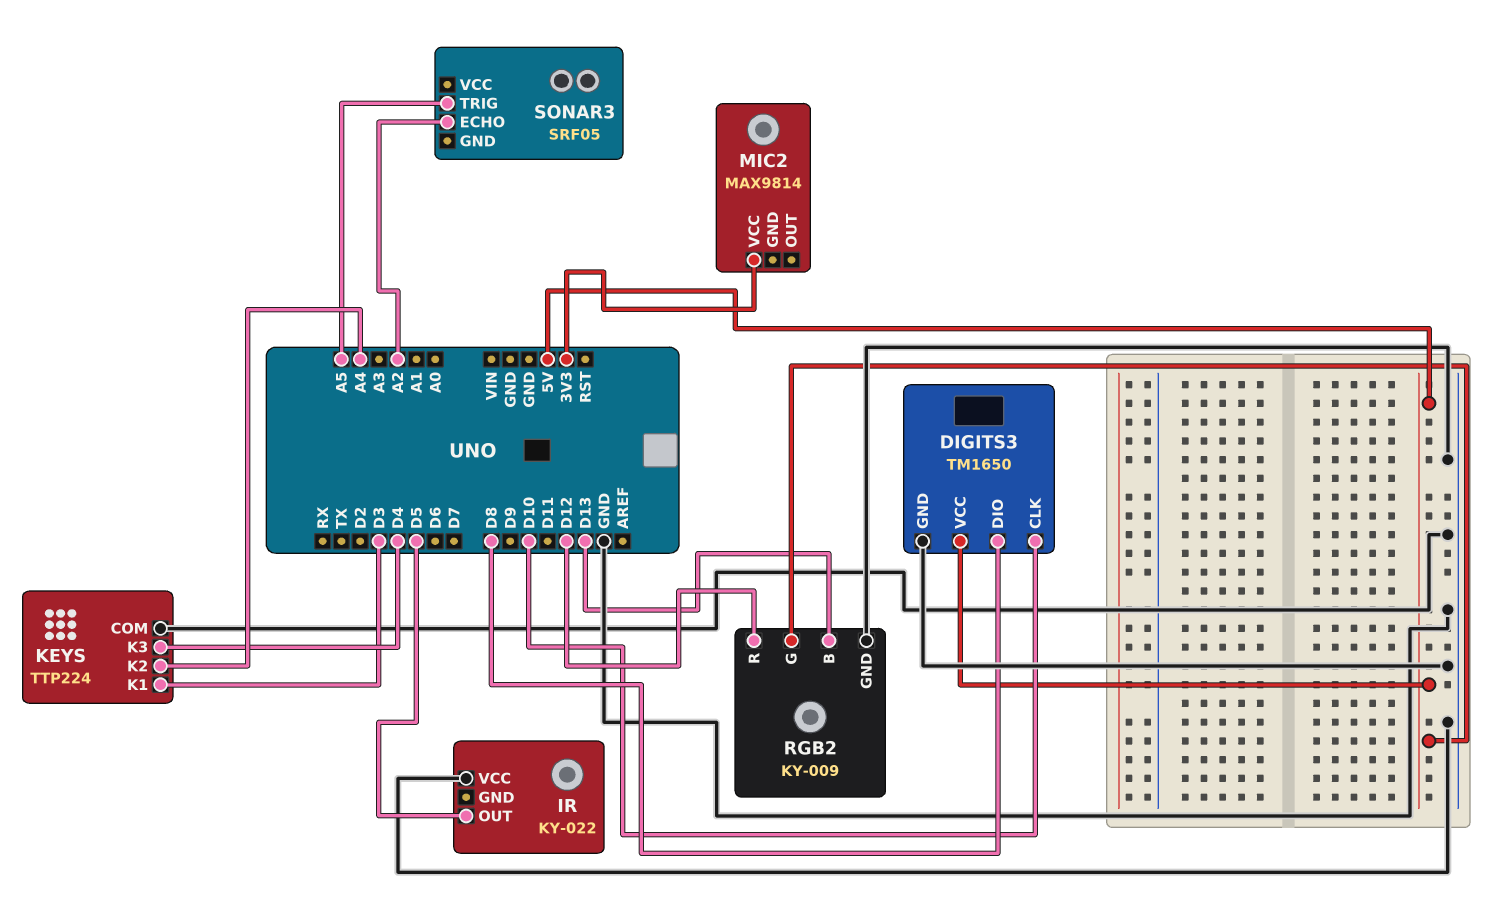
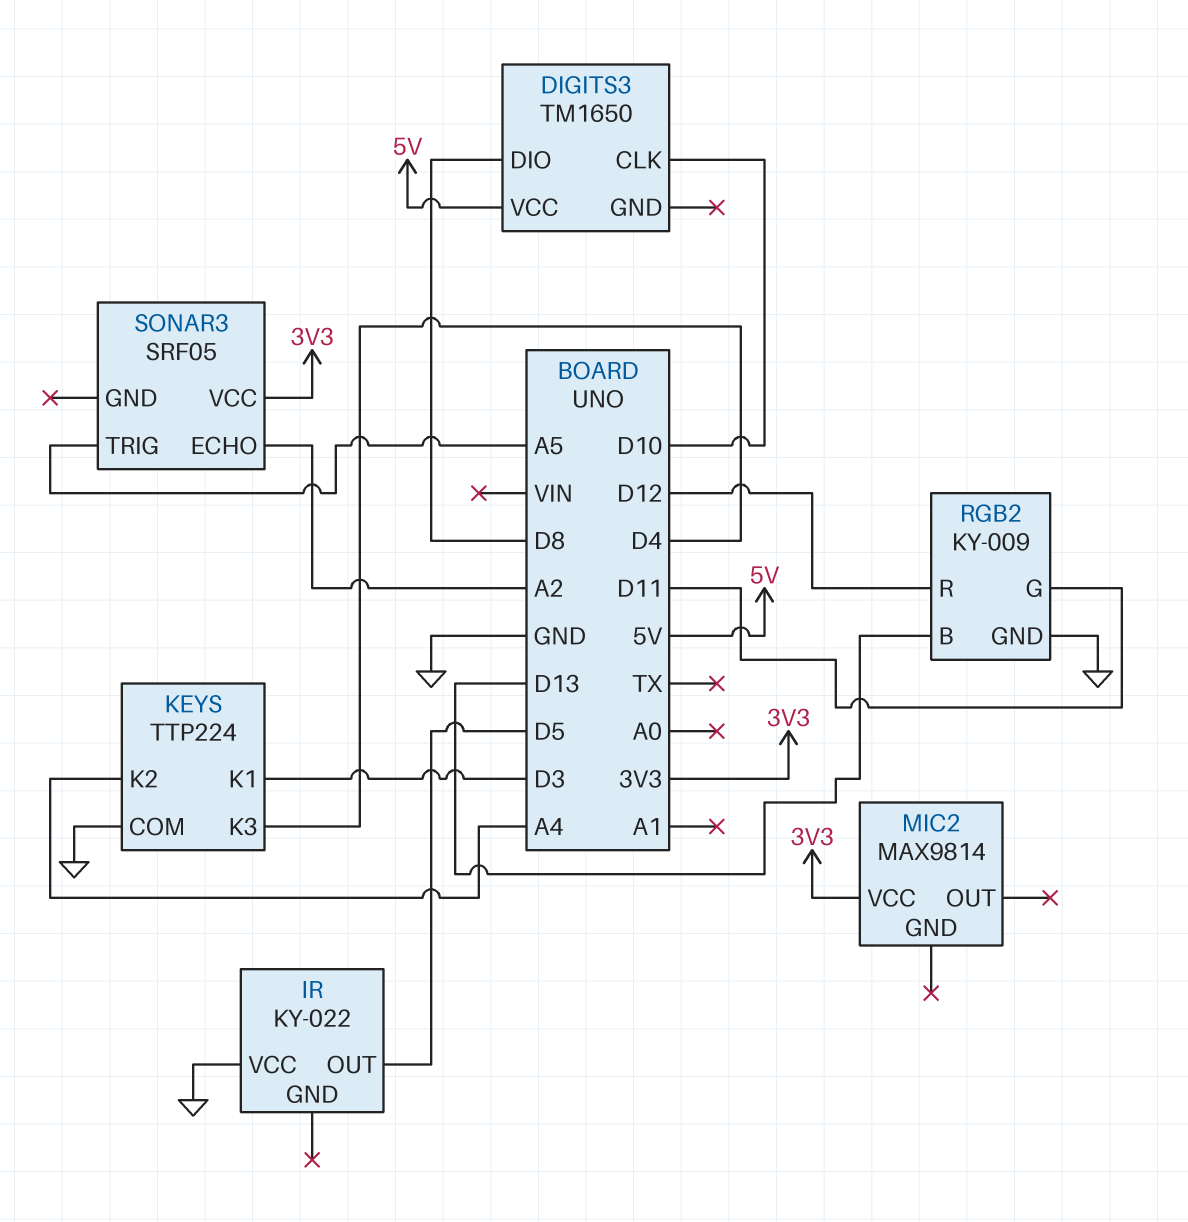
DIGITS3 pin GND: GND -> none
RGB2 pin G: 5V -> D11
SONAR3 pin VCC: none -> 3V3

